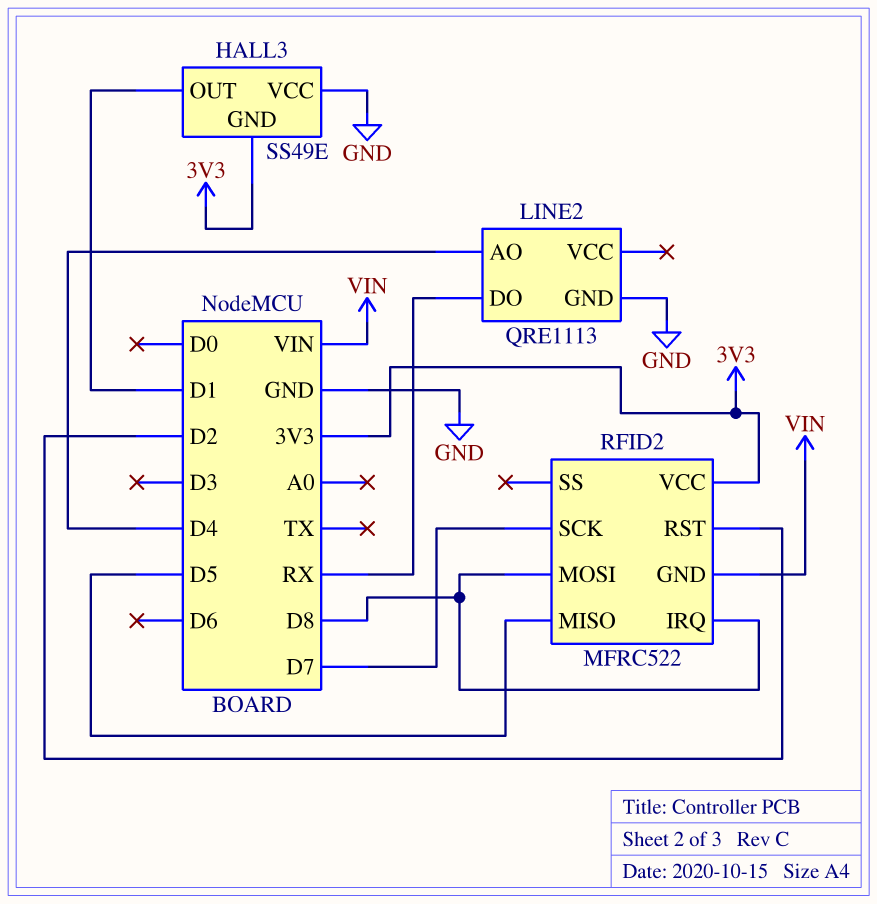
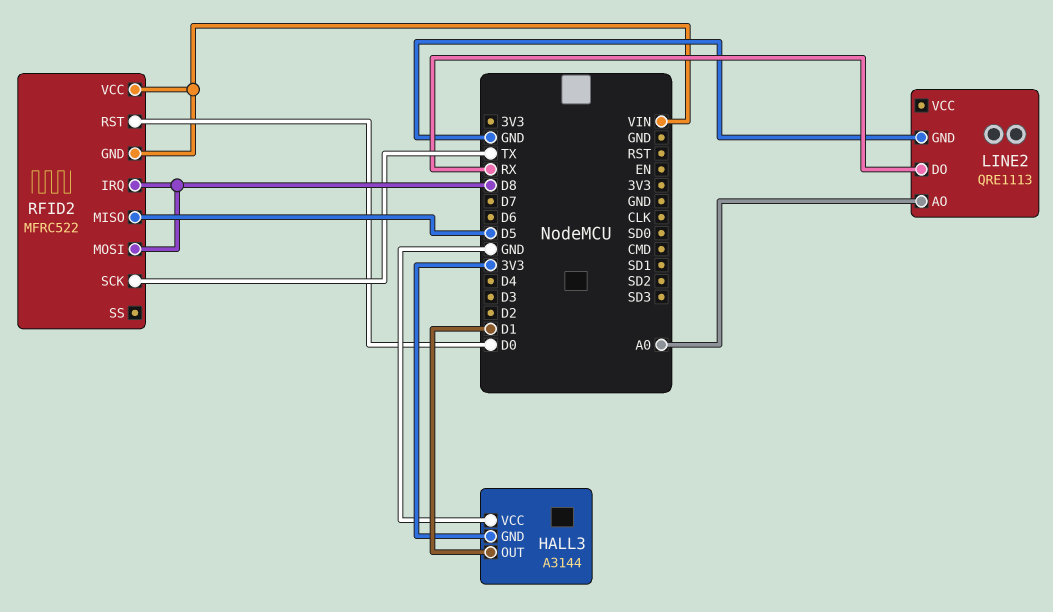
HALL3: SS49E -> A3144
LINE2 pin AO: D4 -> A0
RFID2 pin RST: D2 -> D0
RFID2 pin SCK: D7 -> TX
RFID2 pin VCC: 3V3 -> VIN

